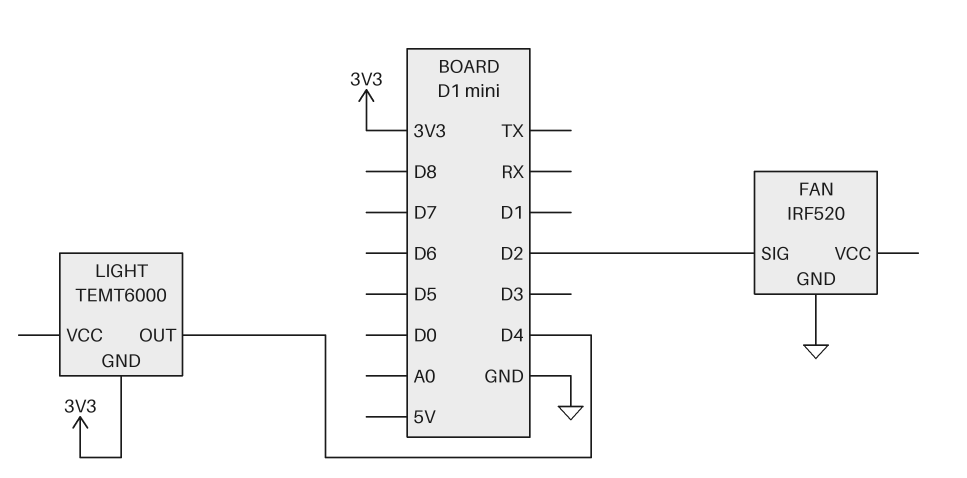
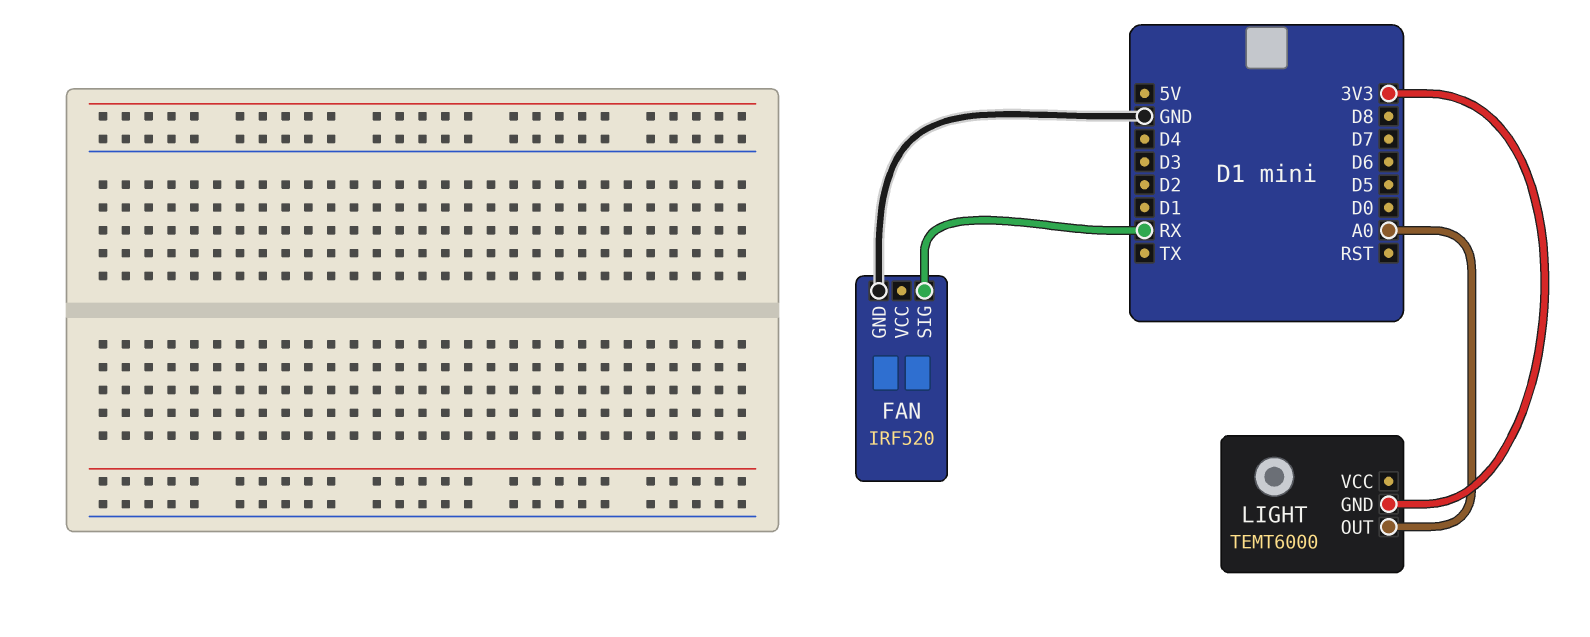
FAN pin SIG: D2 -> RX
LIGHT pin OUT: D4 -> A0

